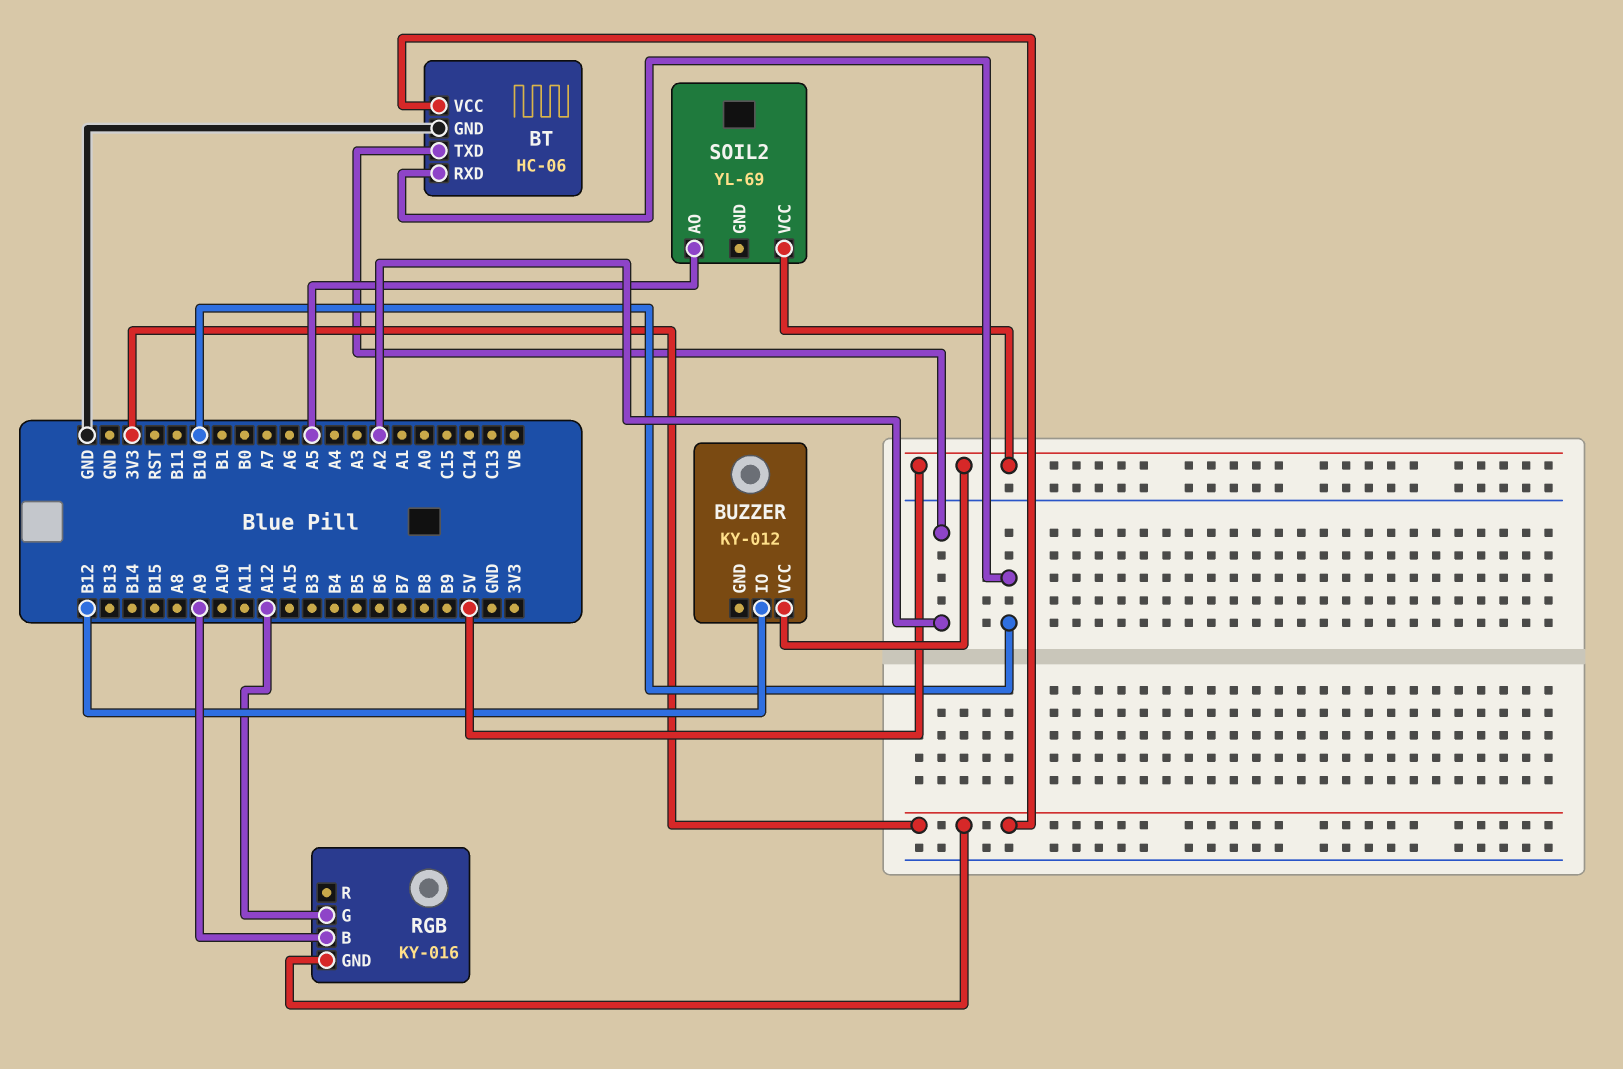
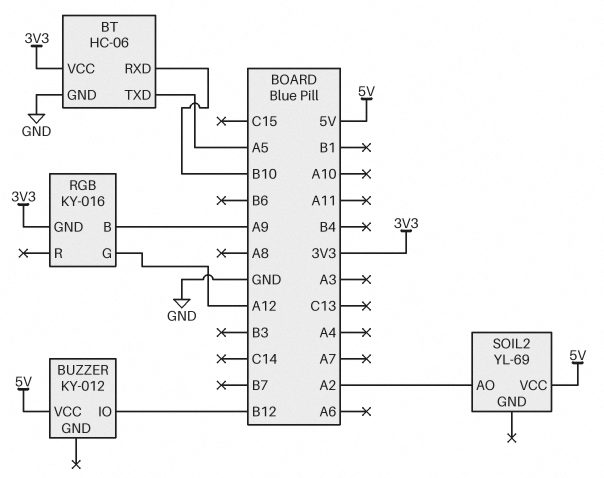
BT pin TXD: A2 -> A5
SOIL2 pin AO: A5 -> A2

